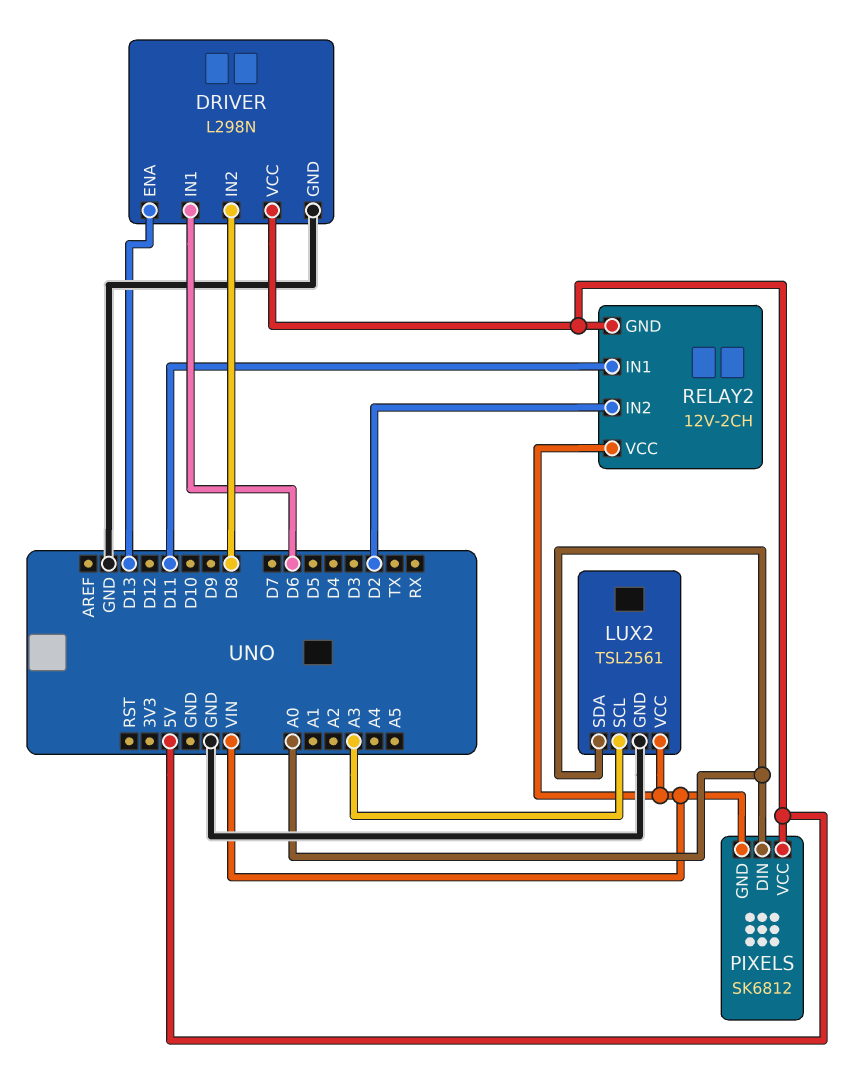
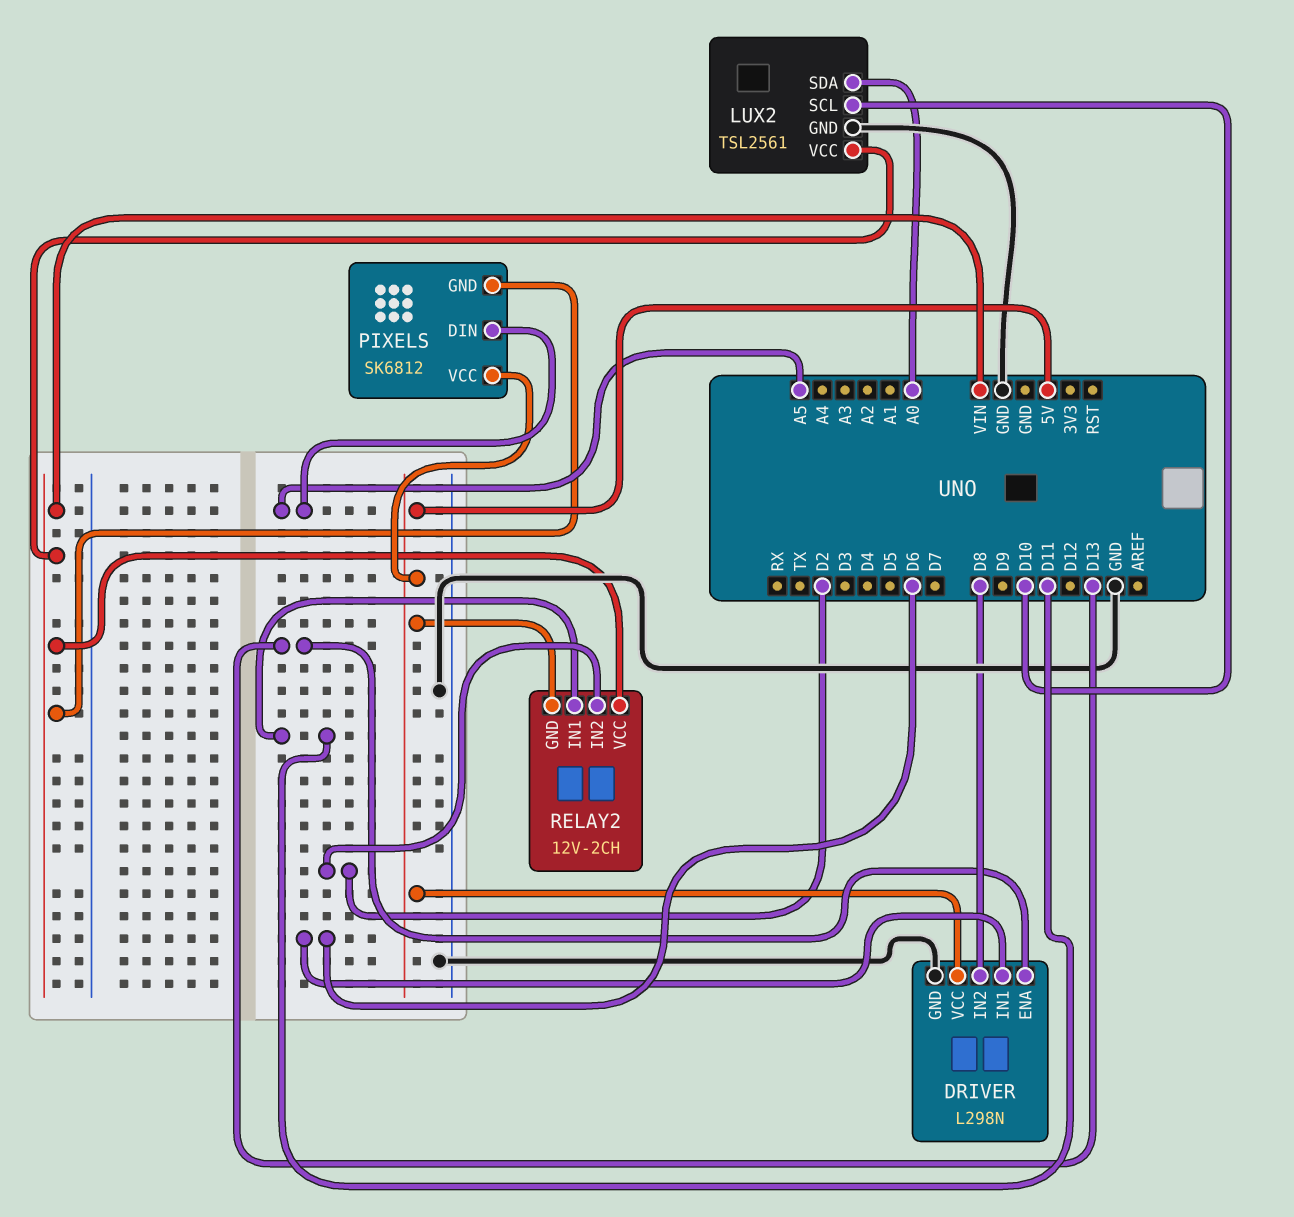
LUX2 pin SCL: A3 -> D10
PIXELS pin DIN: A0 -> A5

